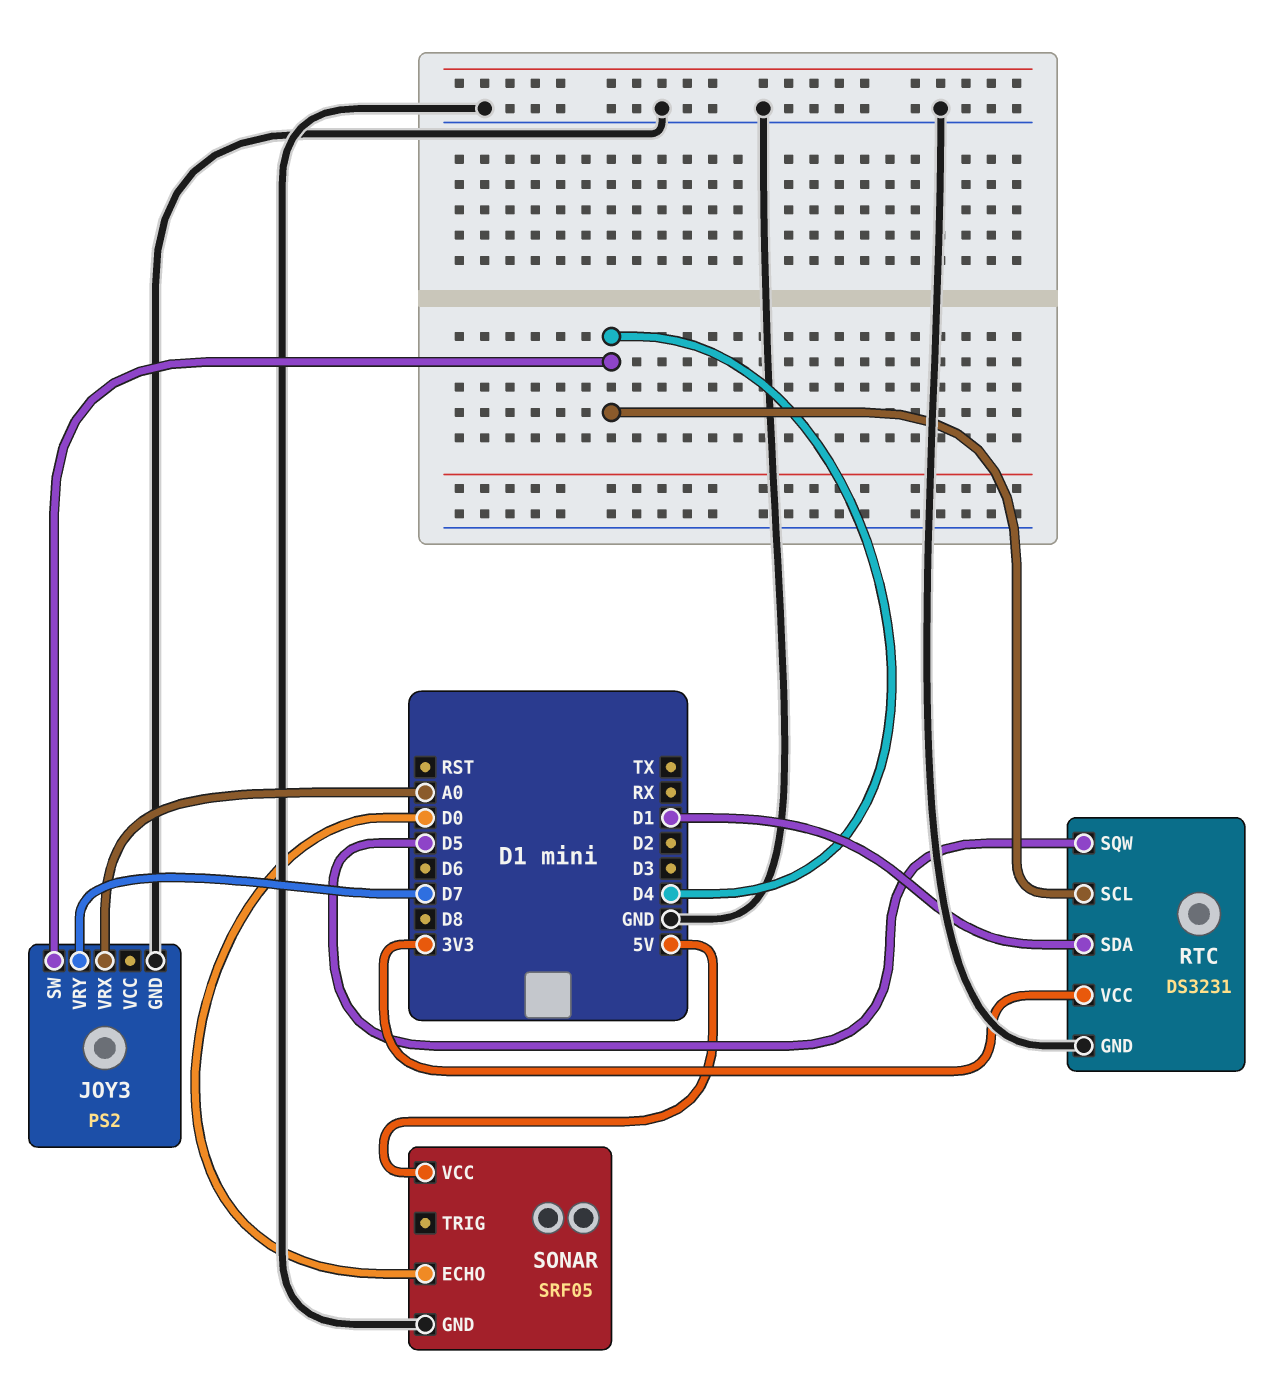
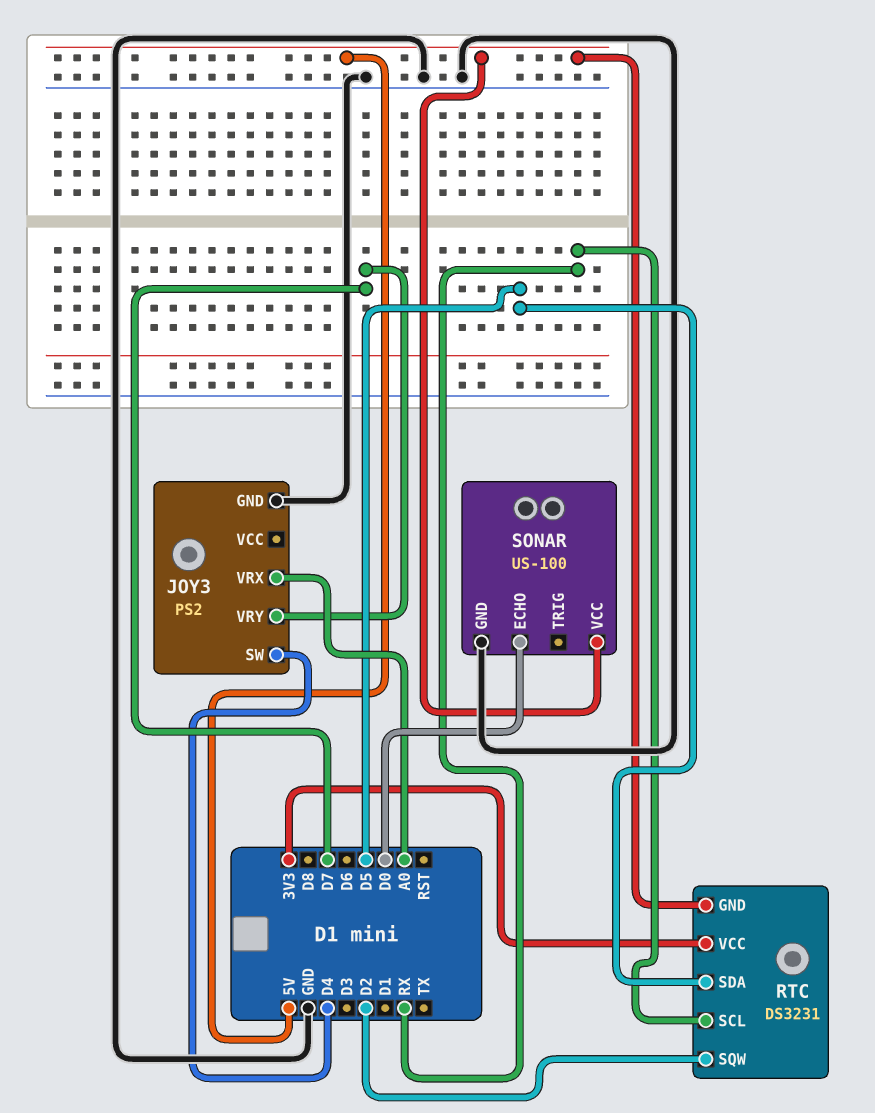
RTC pin GND: GND -> 5V
RTC pin SCL: D4 -> RX
RTC pin SDA: D1 -> D5
RTC pin SQW: D5 -> D2
SONAR: SRF05 -> US-100

